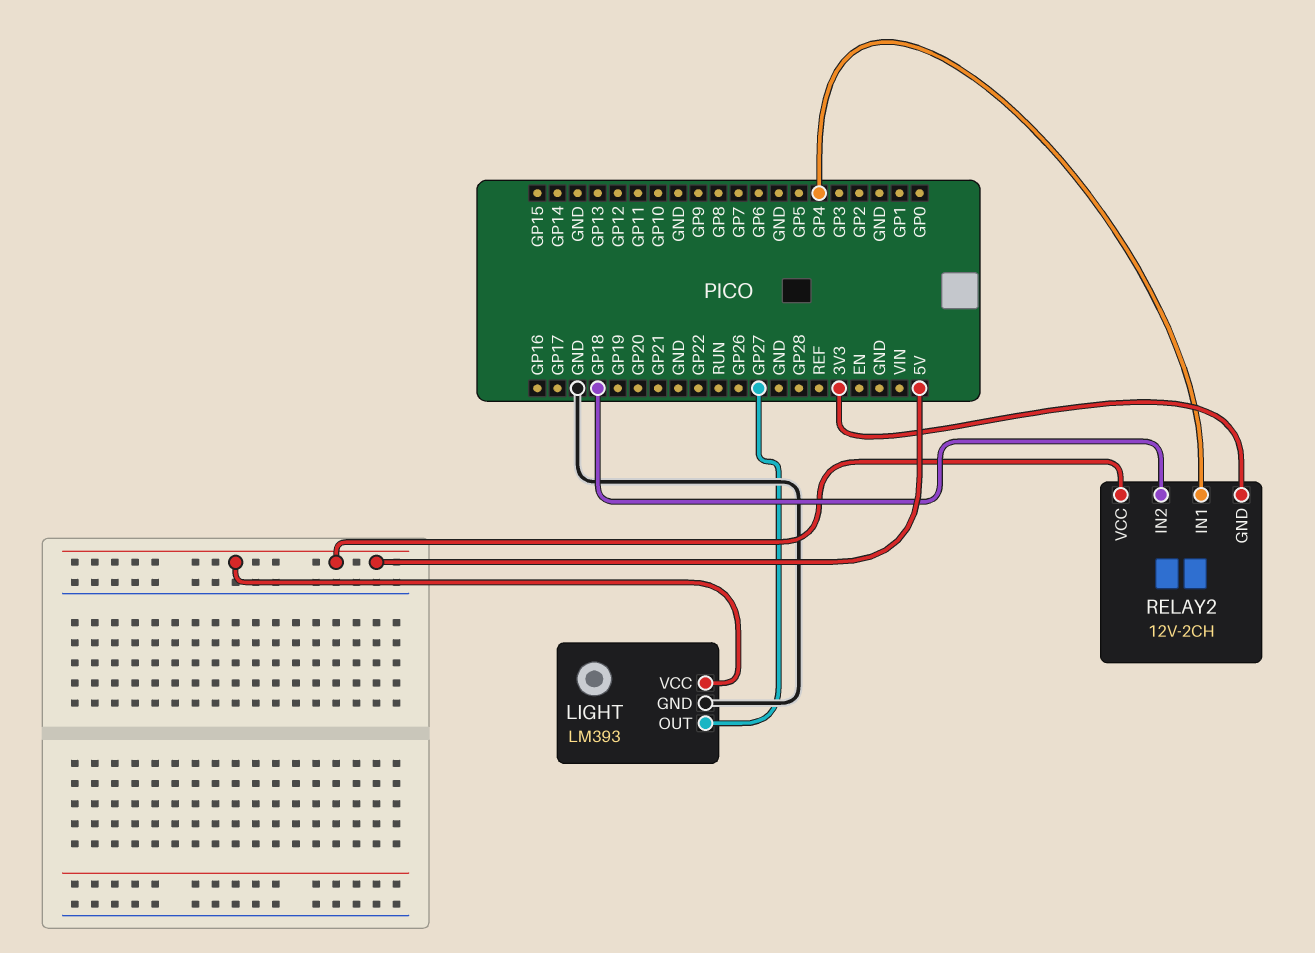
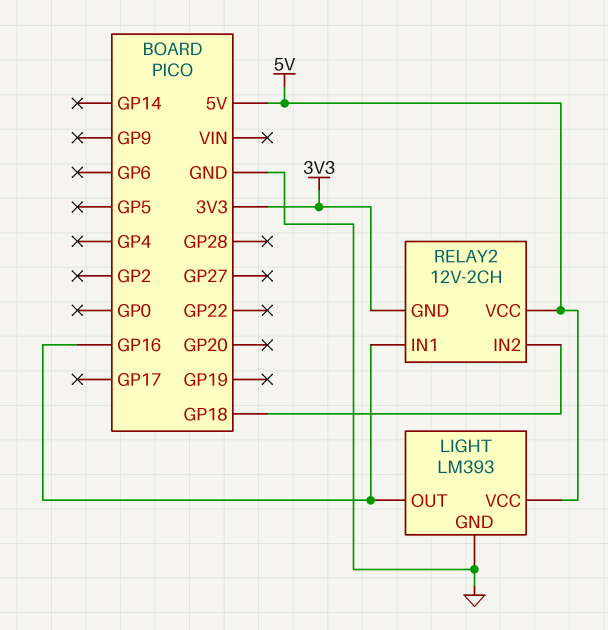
LIGHT pin OUT: GP27 -> GP16
RELAY2 pin IN1: GP4 -> GP16

